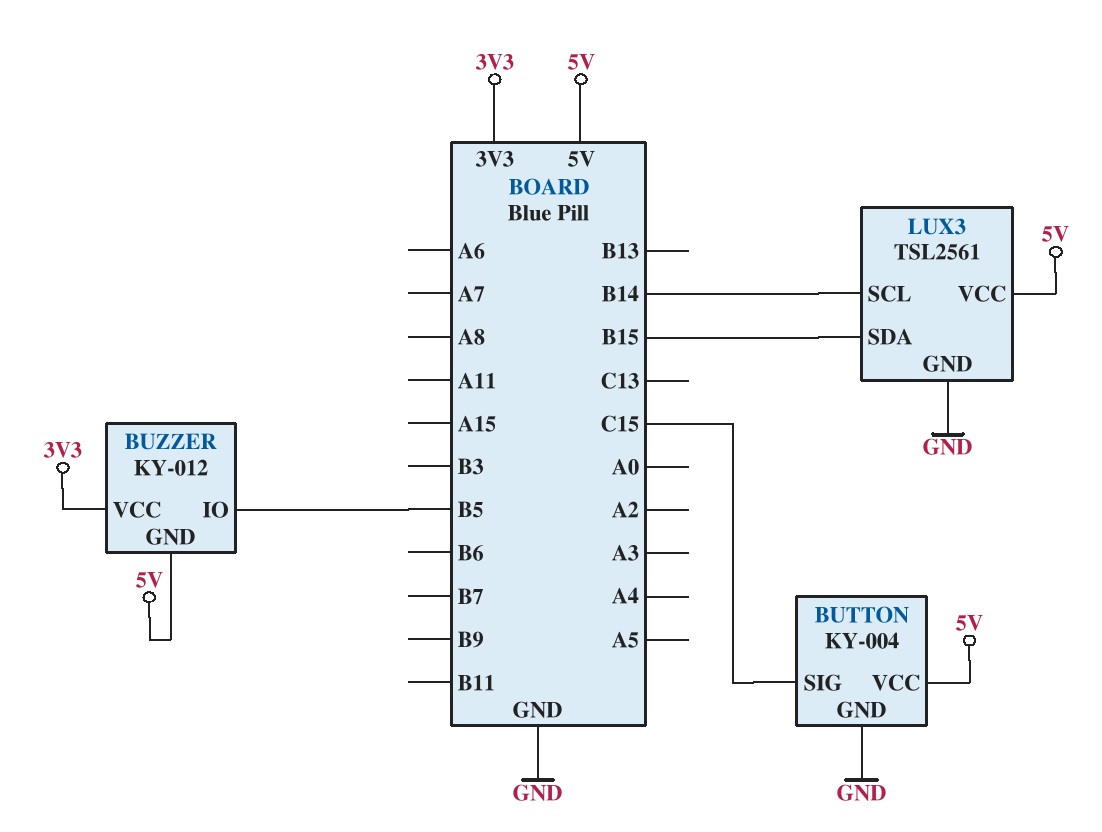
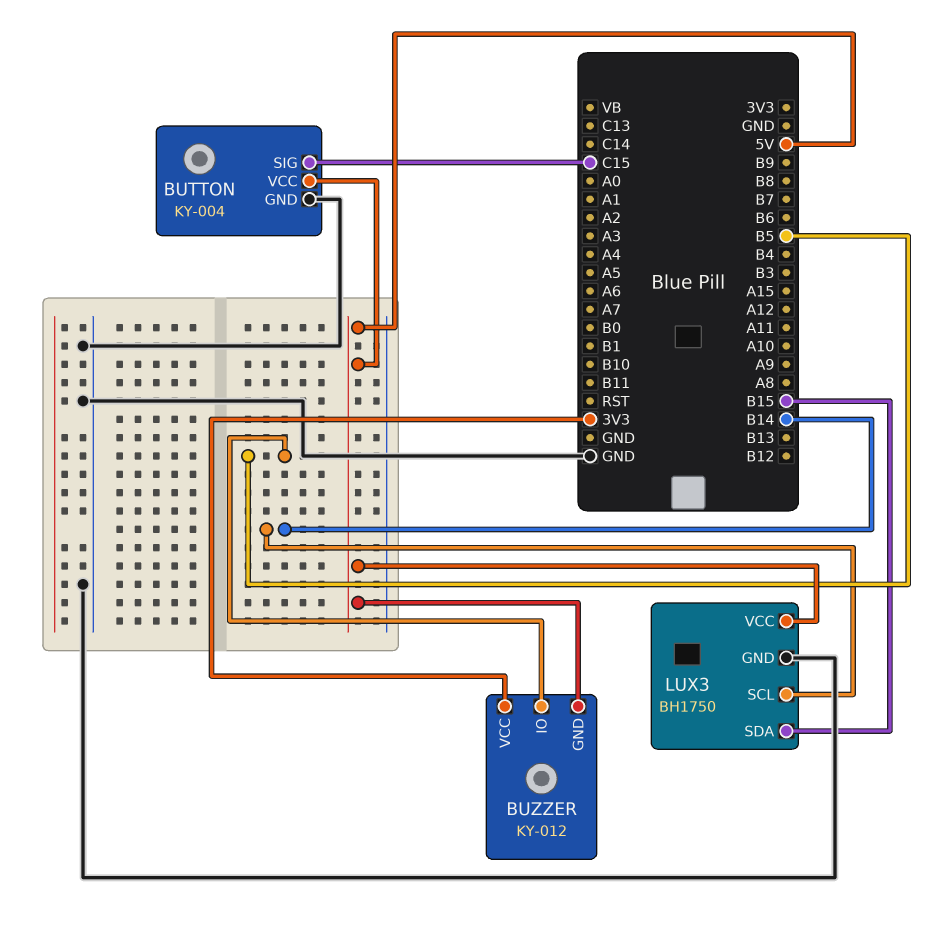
LUX3: TSL2561 -> BH1750

